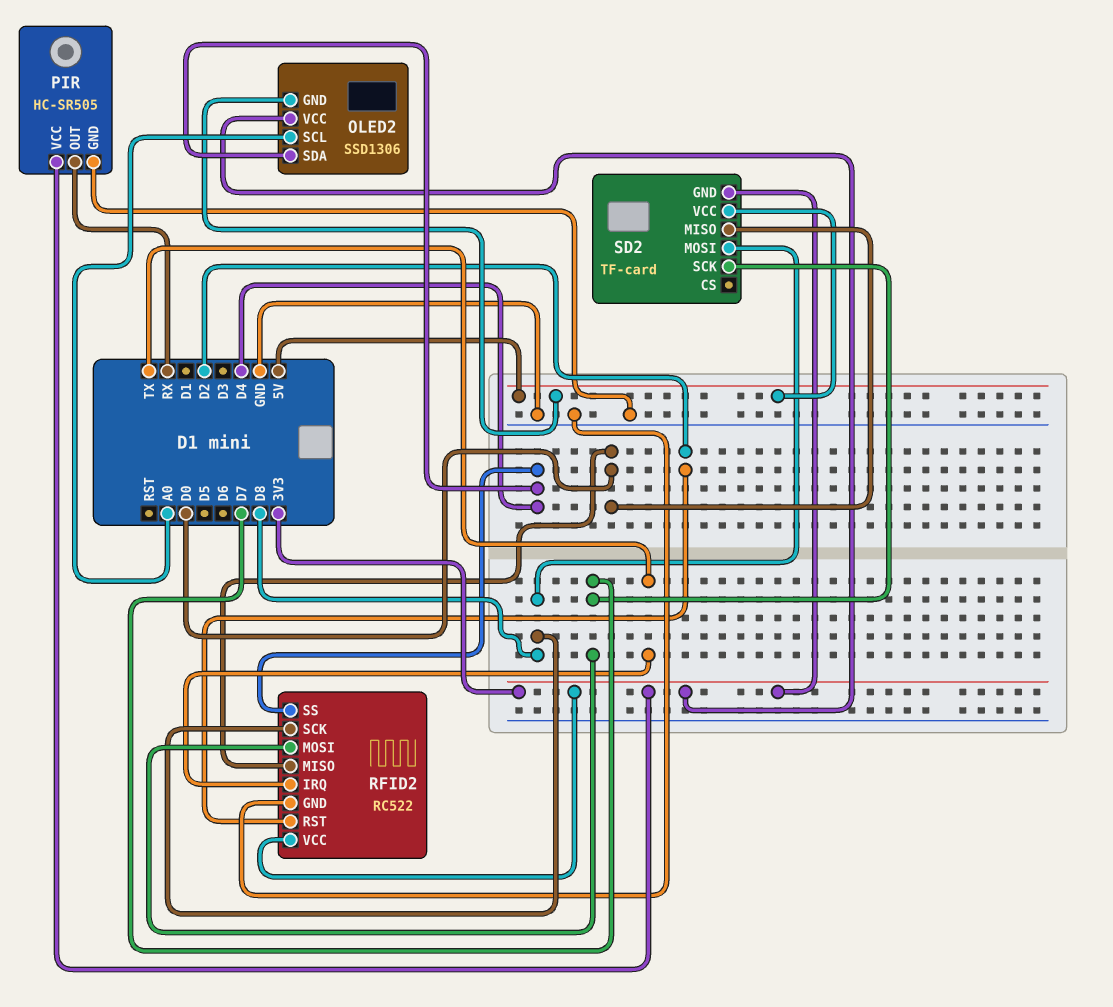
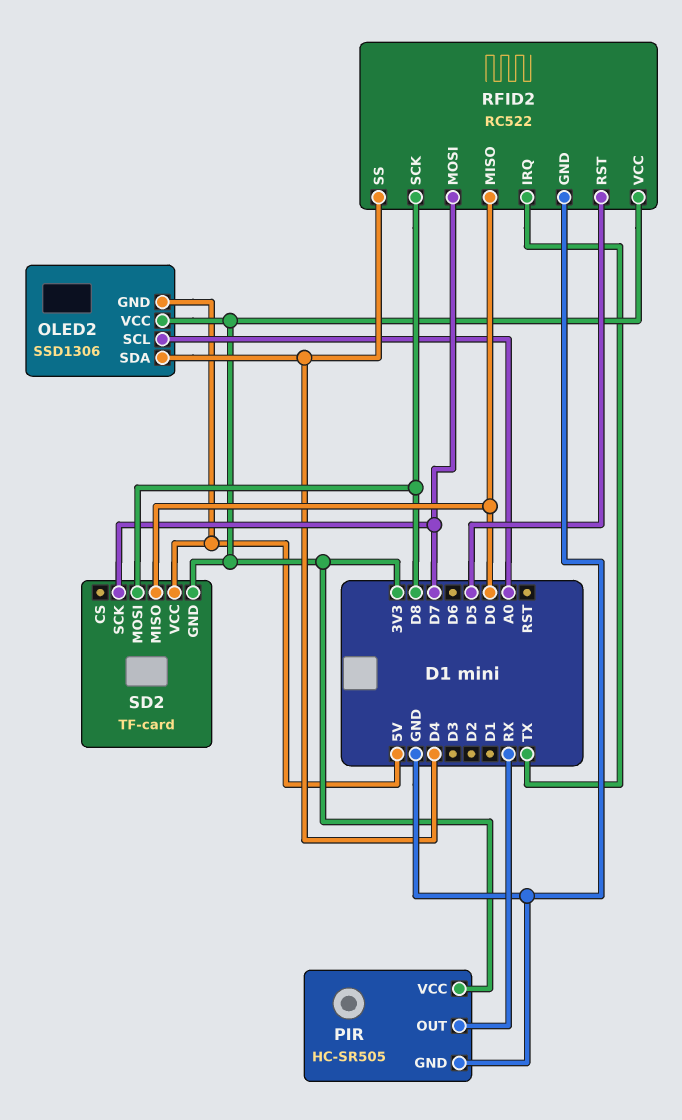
RFID2 pin RST: D2 -> D5

